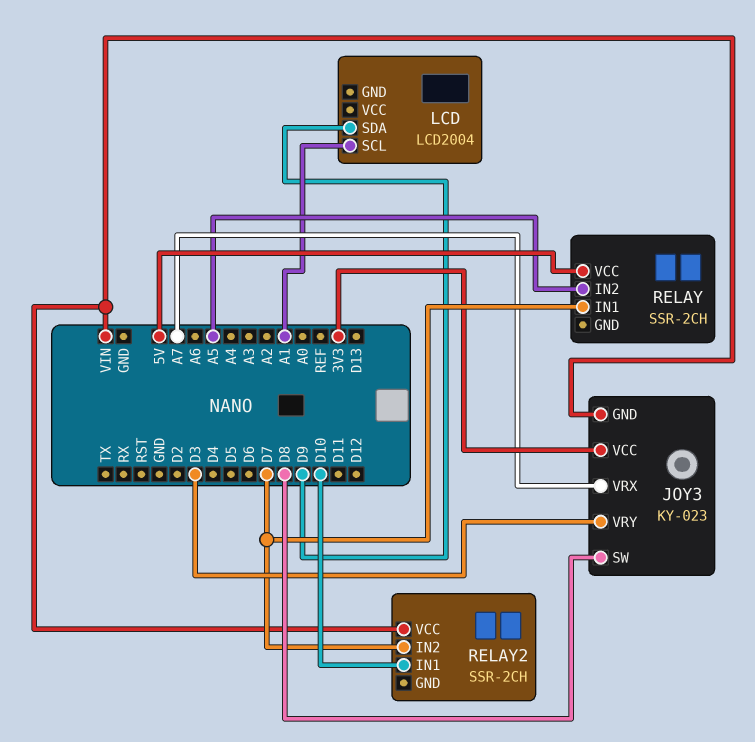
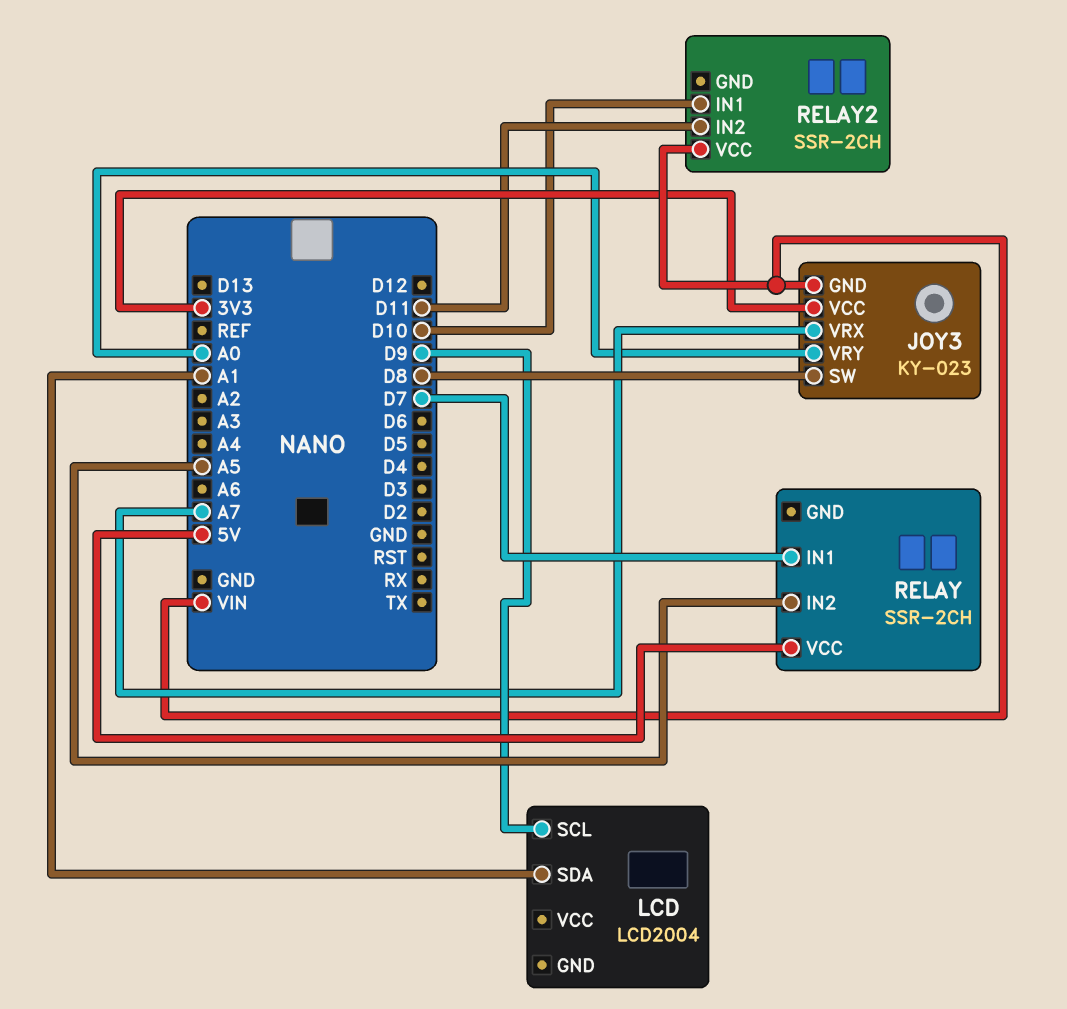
JOY3 pin VRY: D3 -> A0
LCD pin SCL: A1 -> D9
LCD pin SDA: D9 -> A1
RELAY2 pin IN2: D7 -> D11

